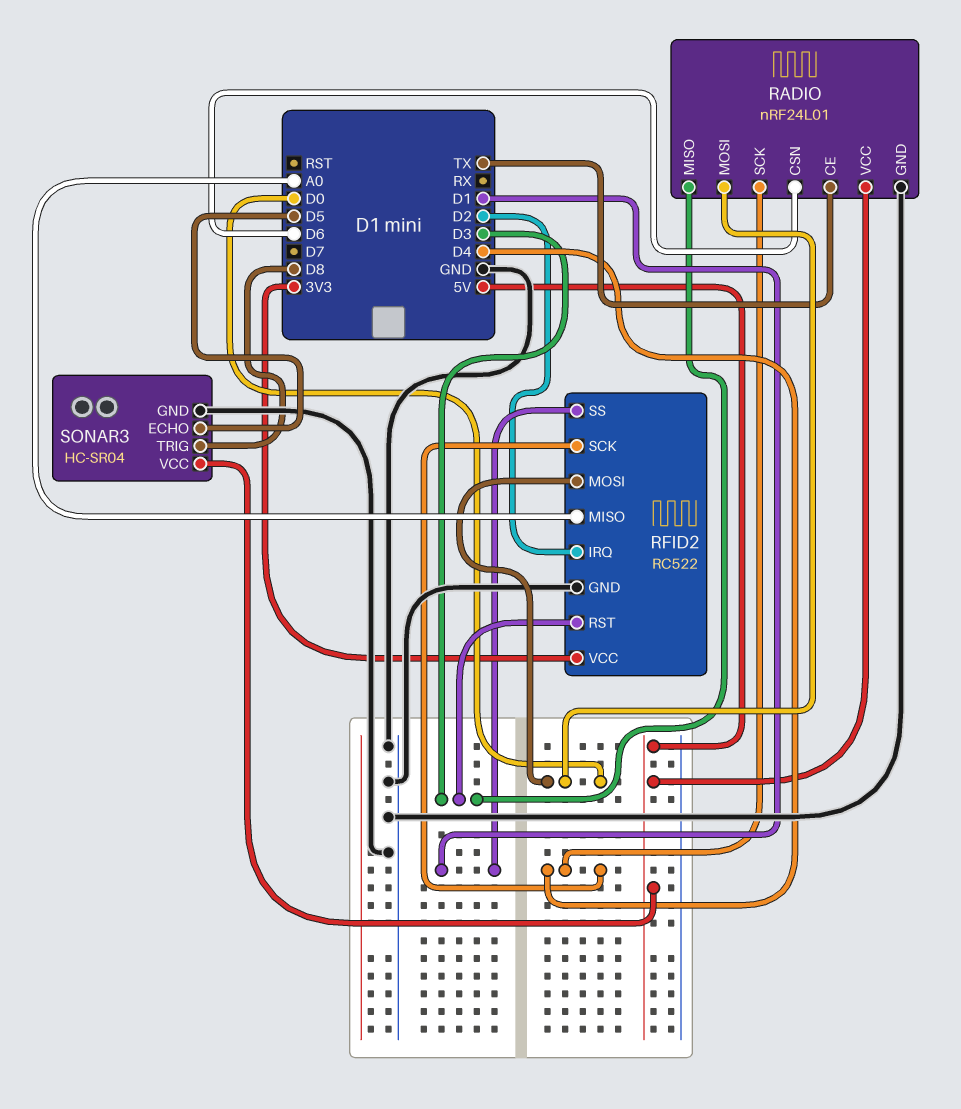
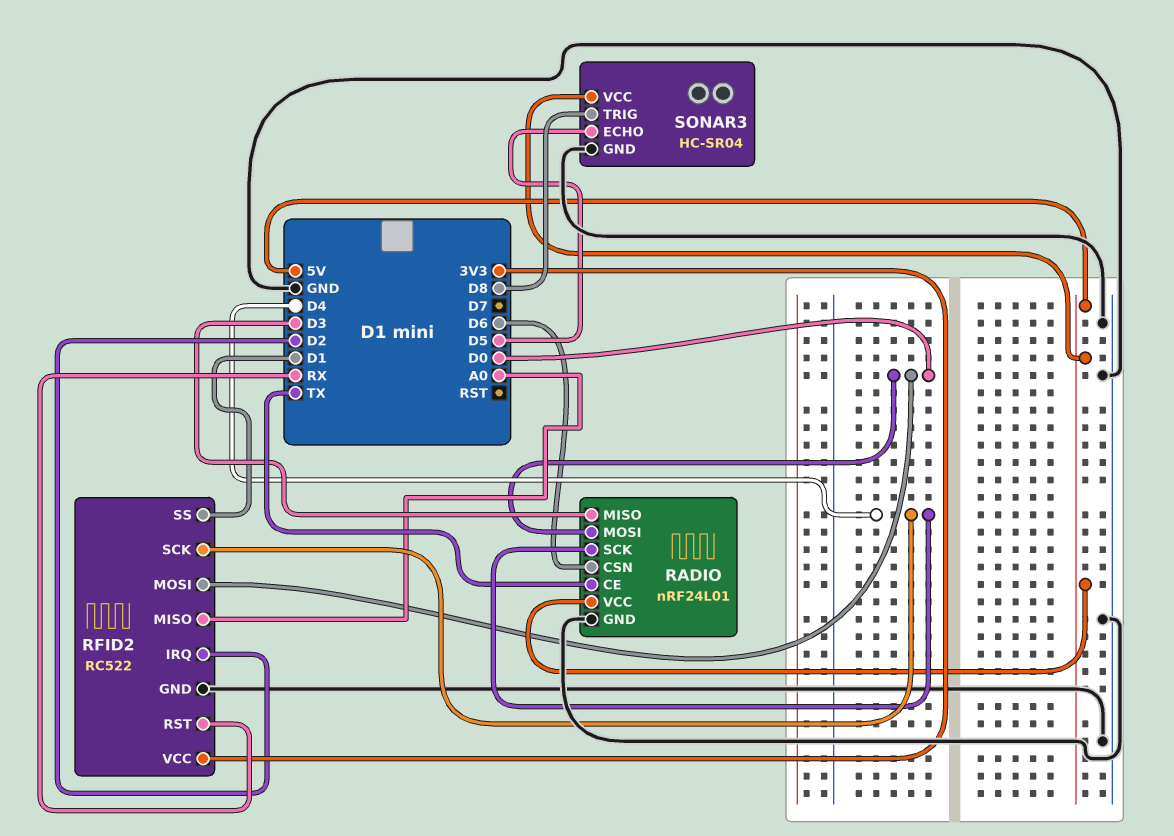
RFID2 pin RST: D3 -> RX

